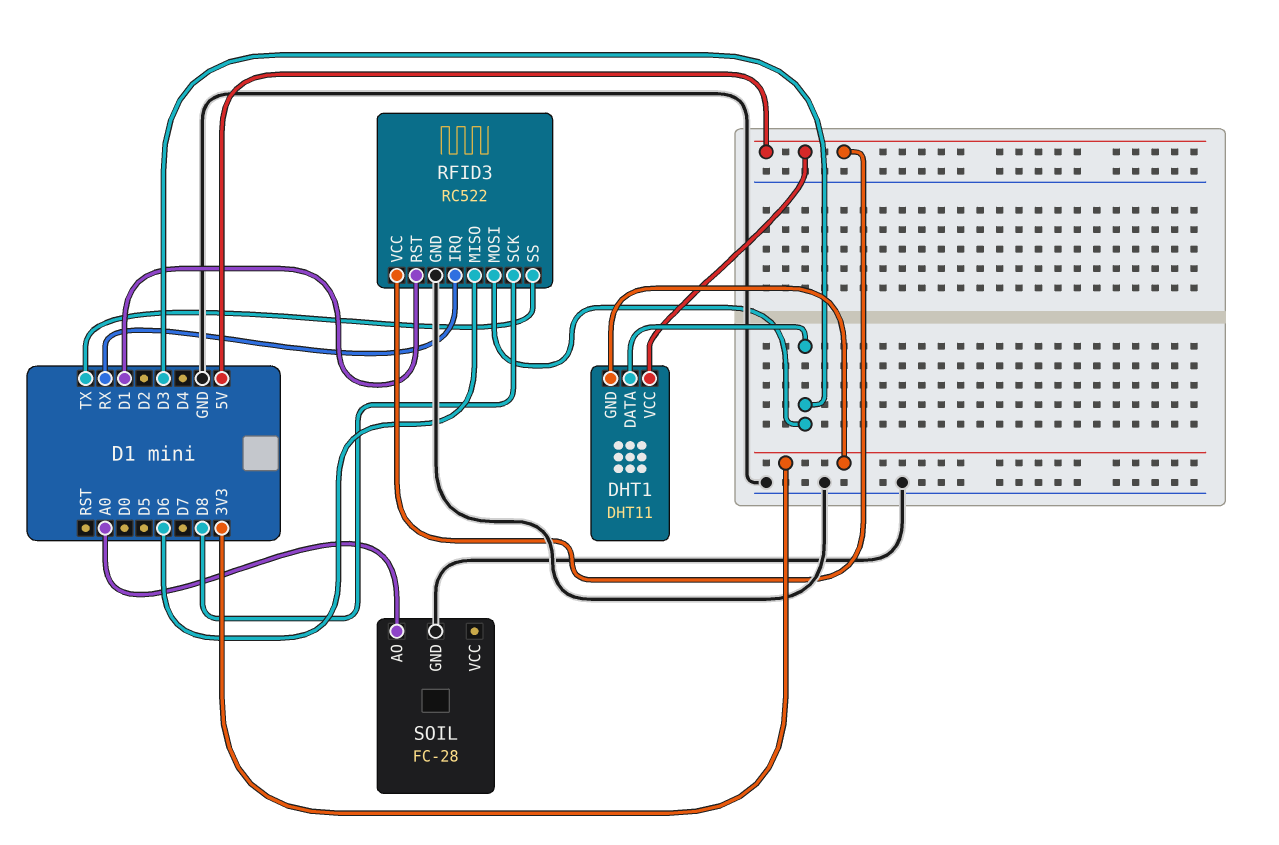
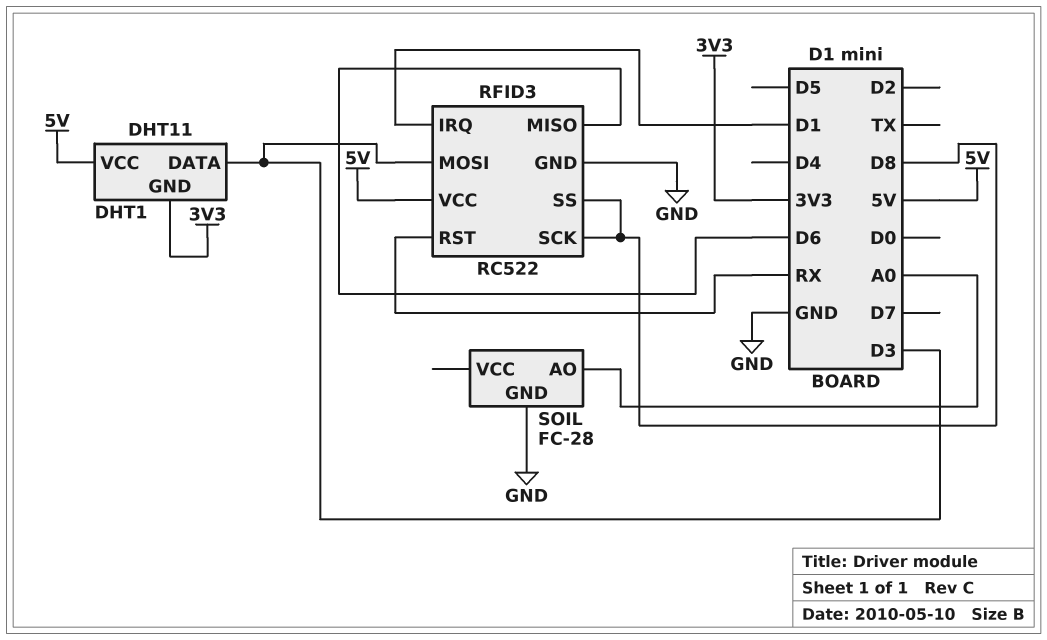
RFID3 pin IRQ: RX -> D1
RFID3 pin RST: D1 -> RX
RFID3 pin SS: TX -> D8

